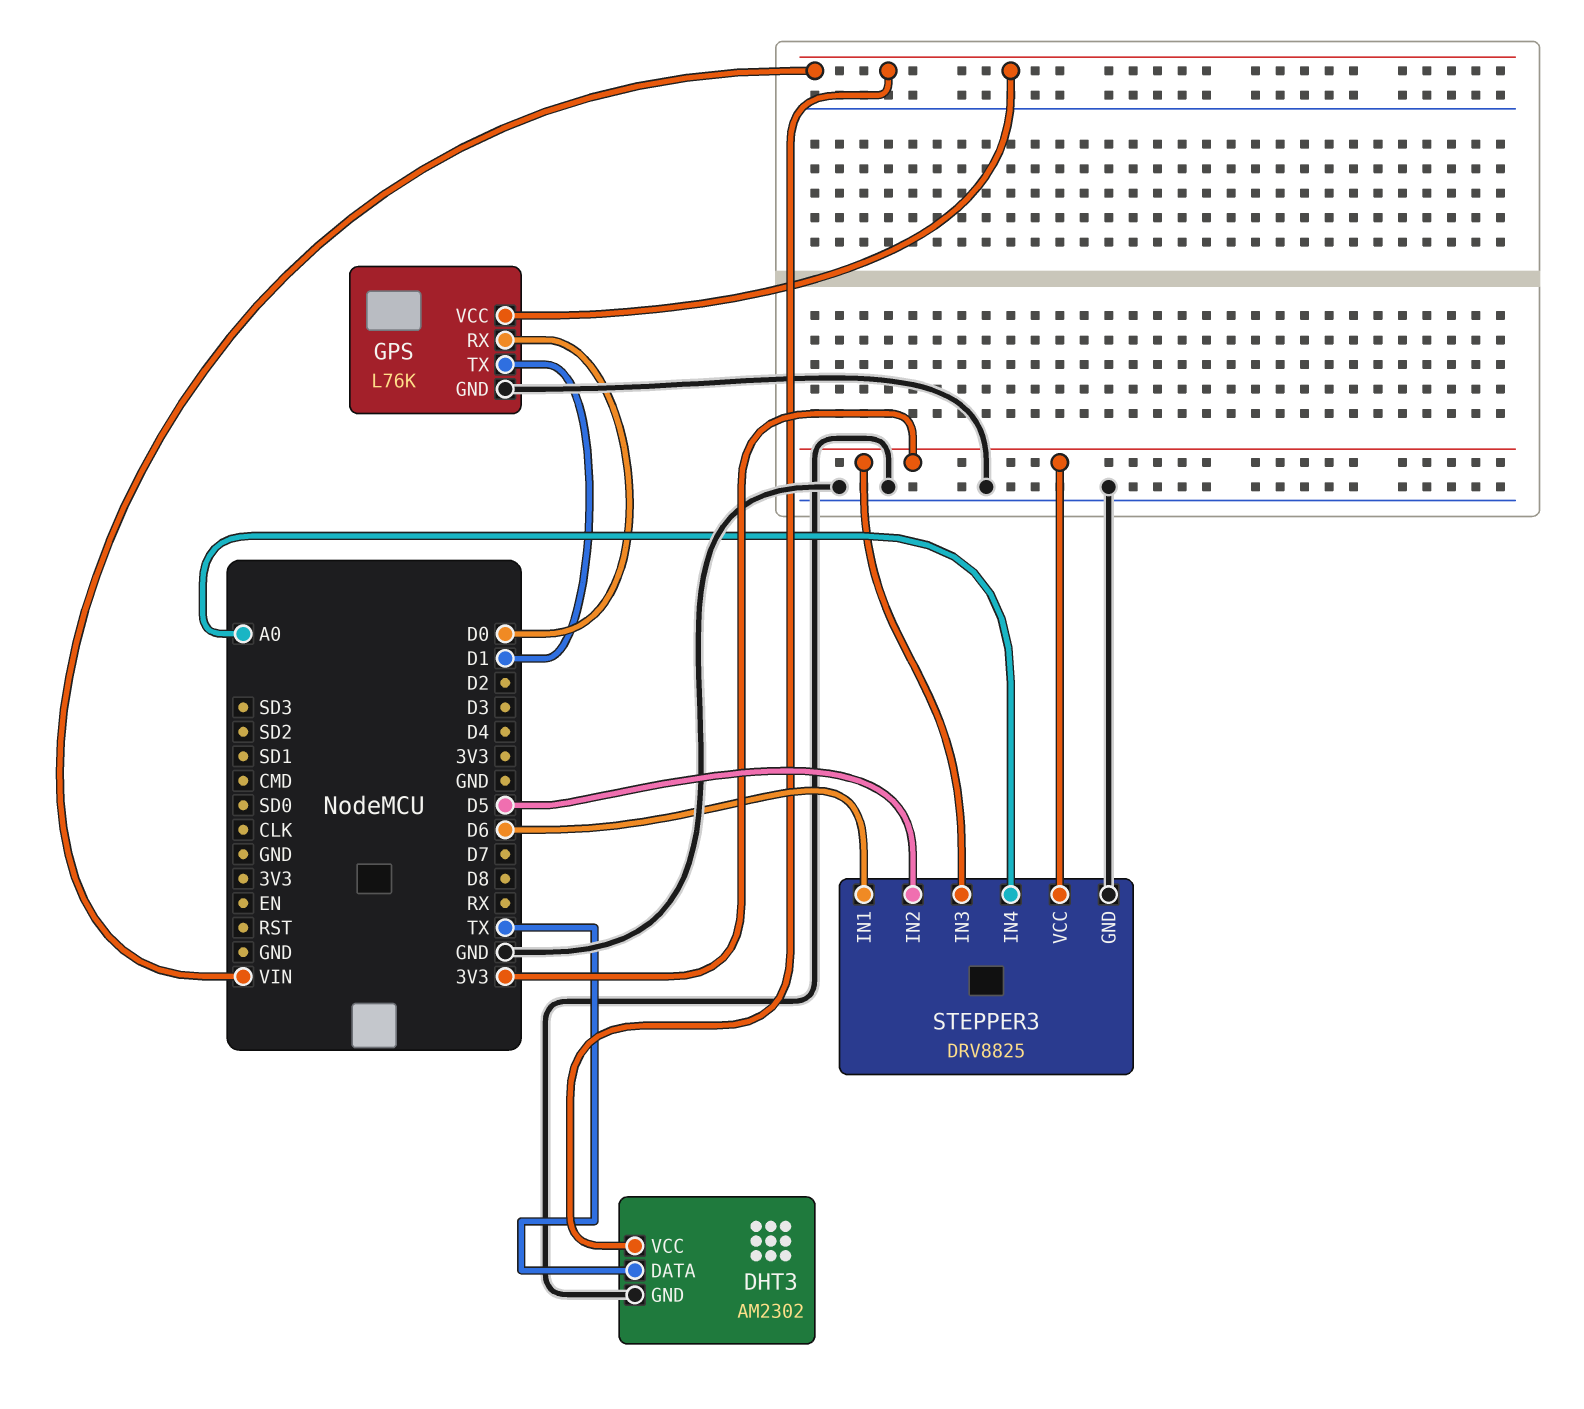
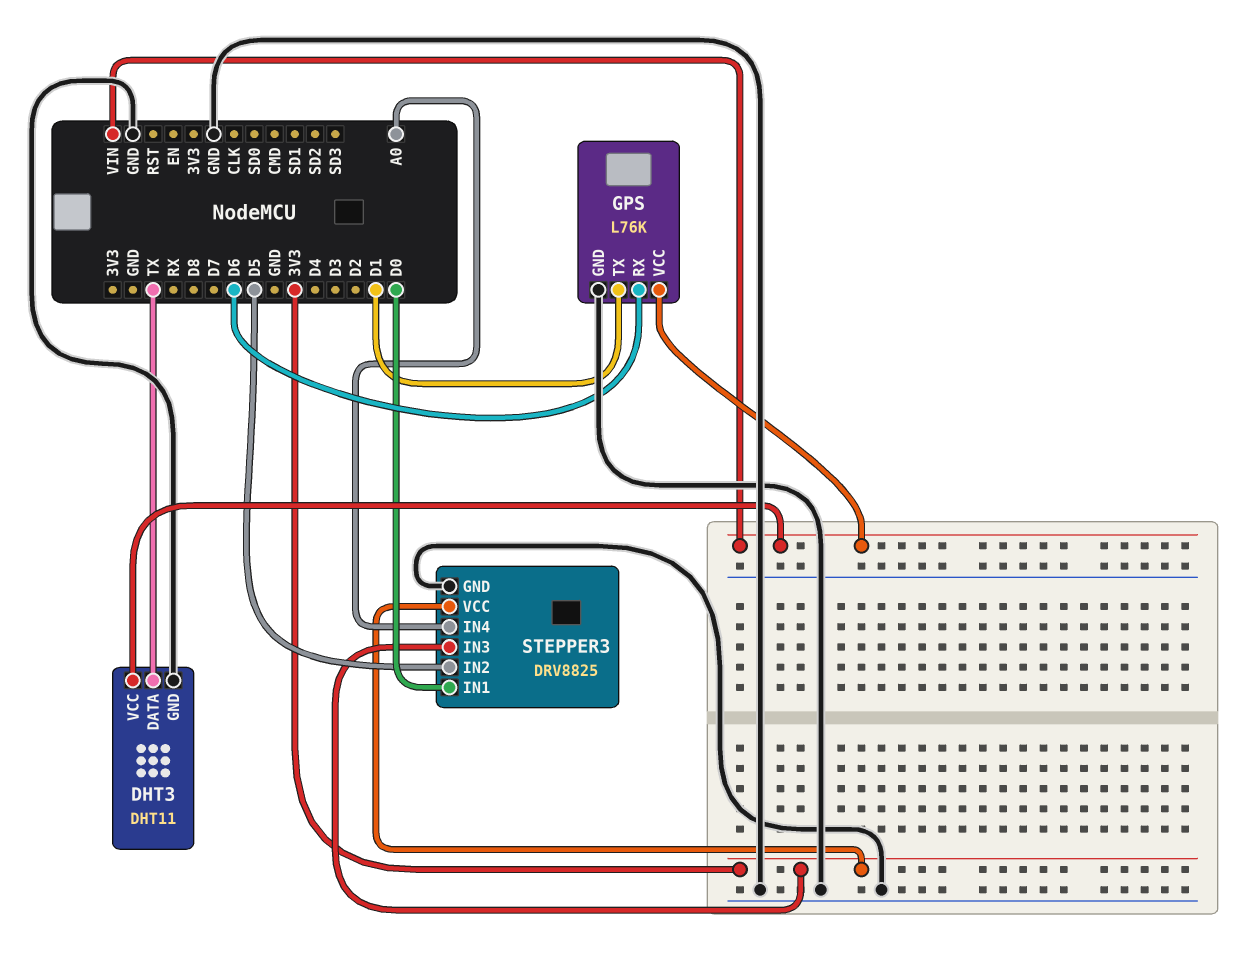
DHT3: AM2302 -> DHT11
GPS pin RX: D0 -> D6
STEPPER3 pin IN1: D6 -> D0

